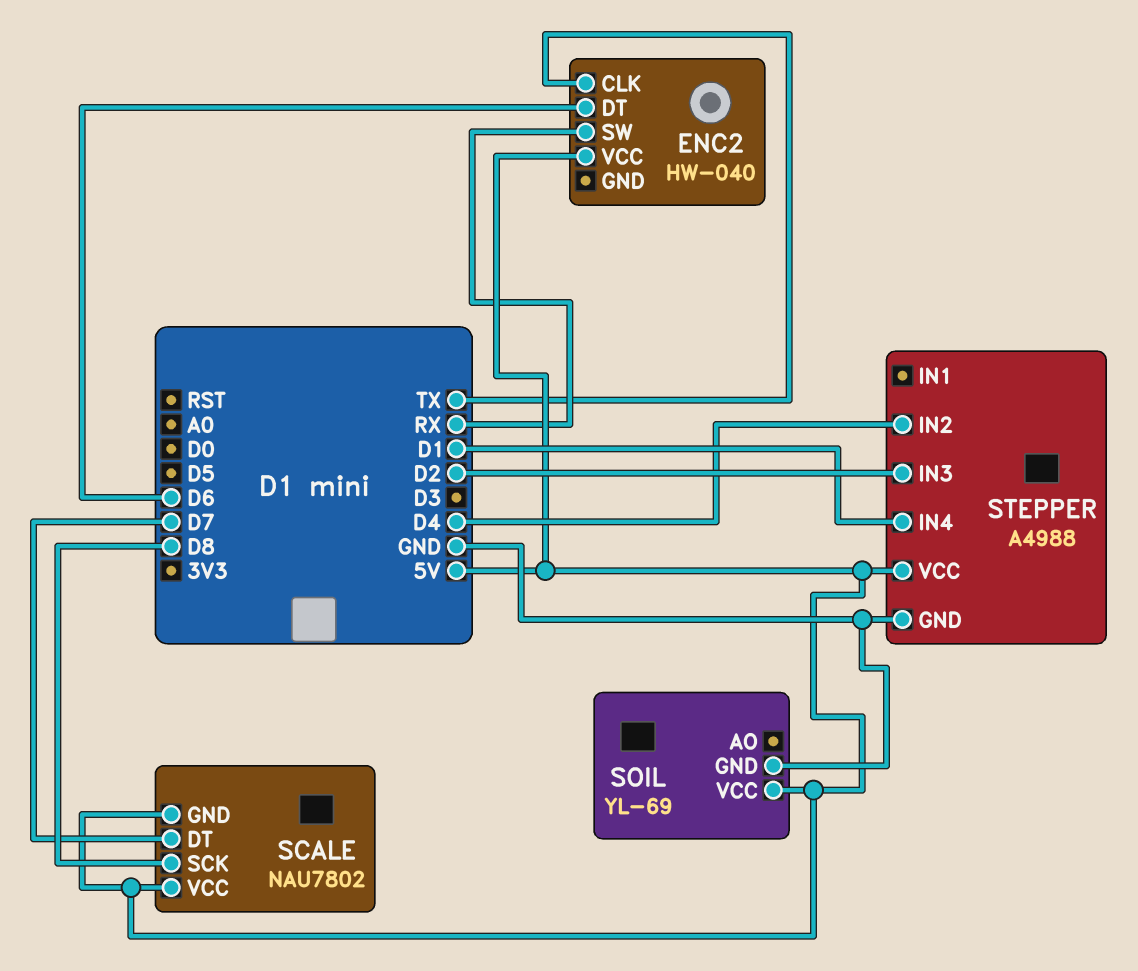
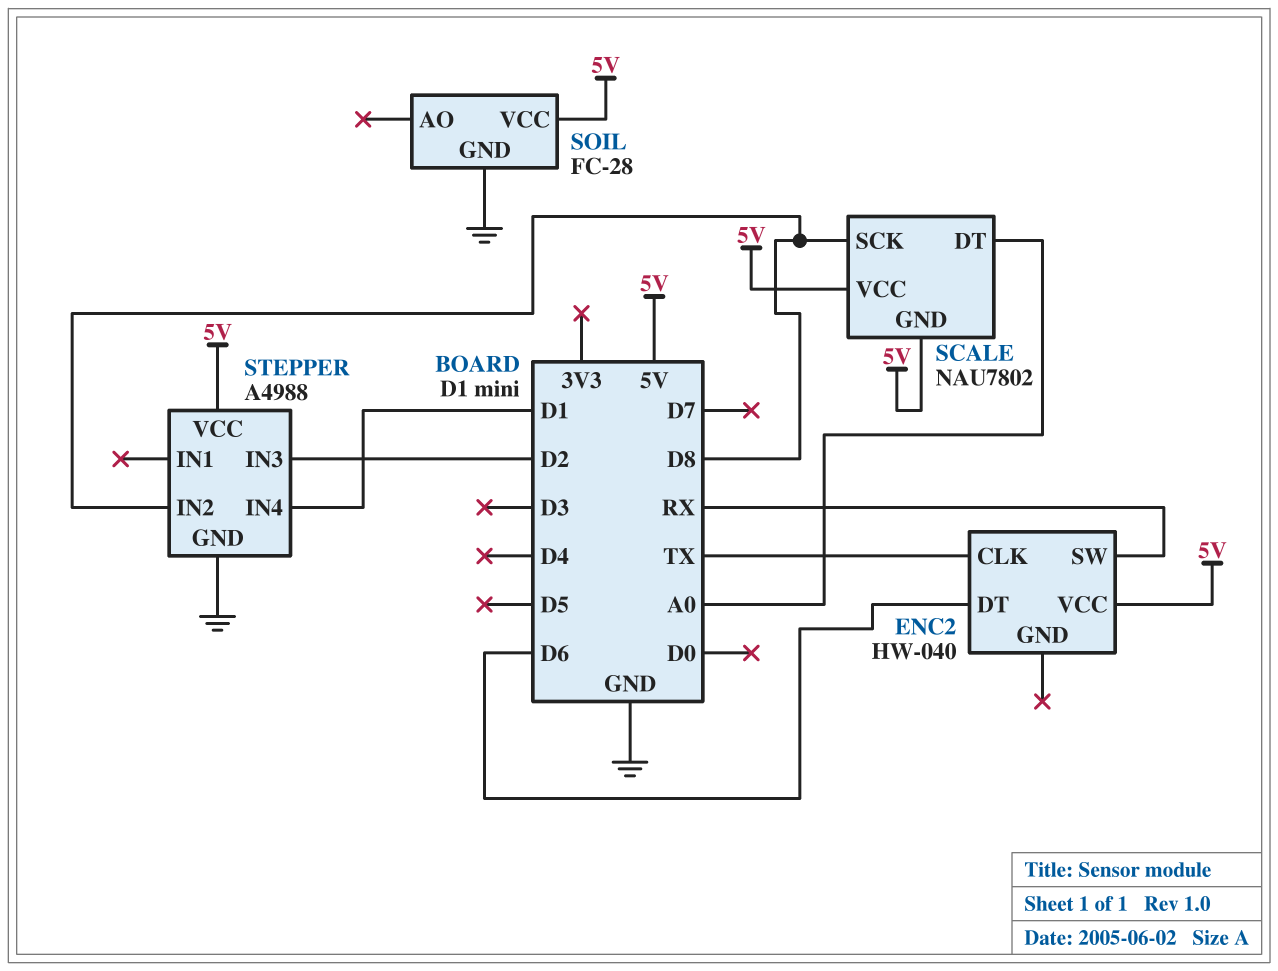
SCALE pin DT: D7 -> A0
SOIL: YL-69 -> FC-28
STEPPER pin IN2: D4 -> D8

